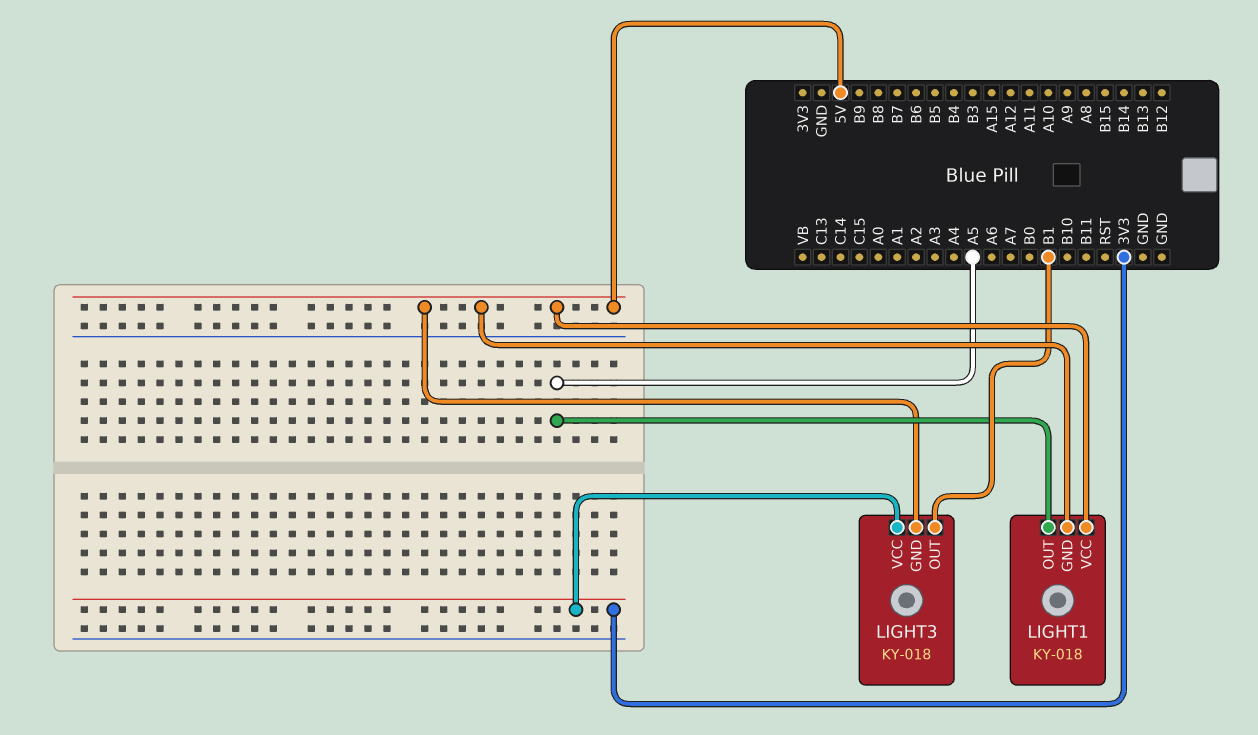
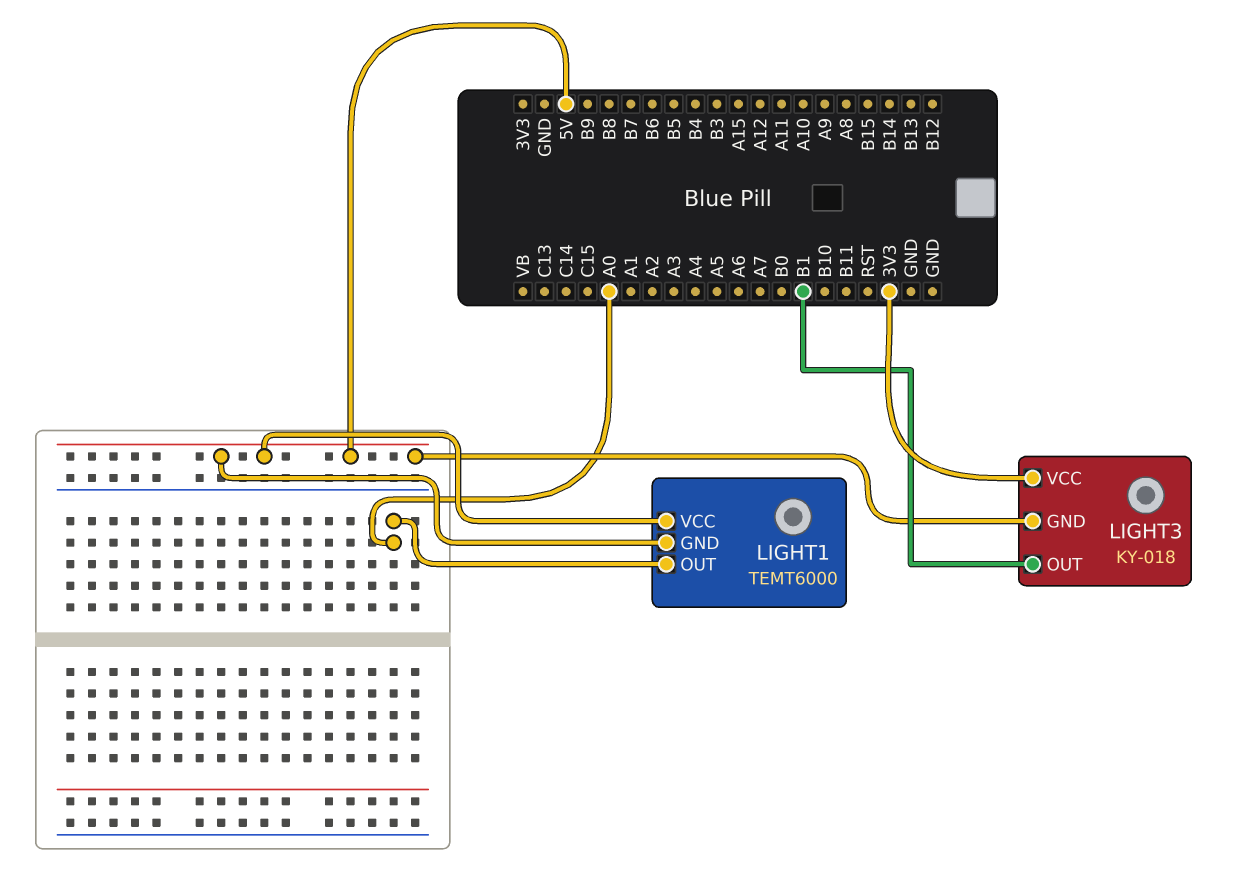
LIGHT1: KY-018 -> TEMT6000
LIGHT1 pin OUT: A5 -> A0

